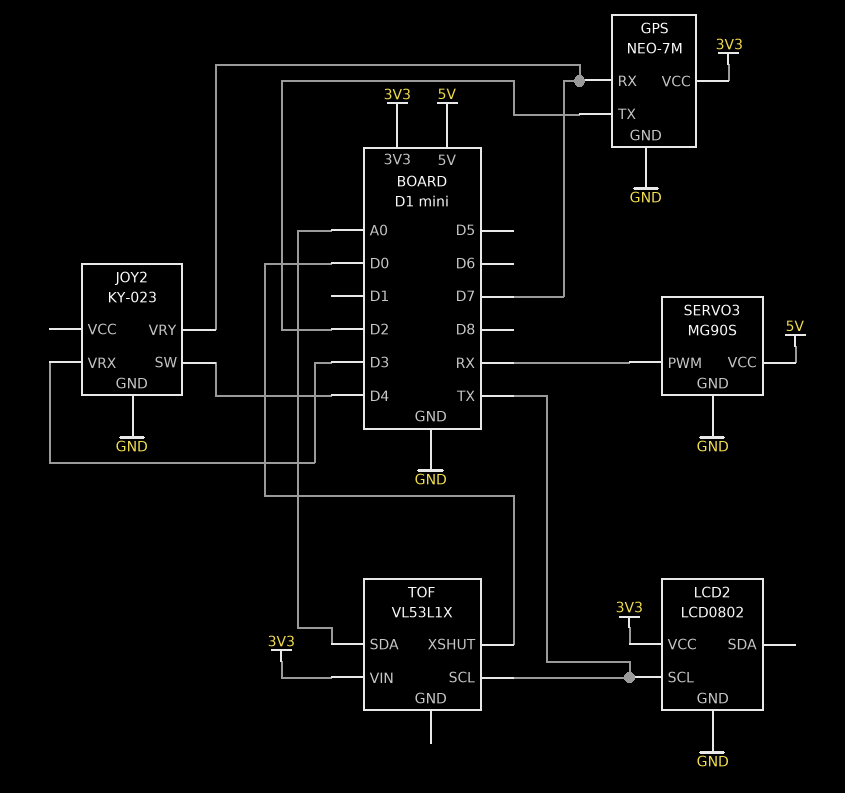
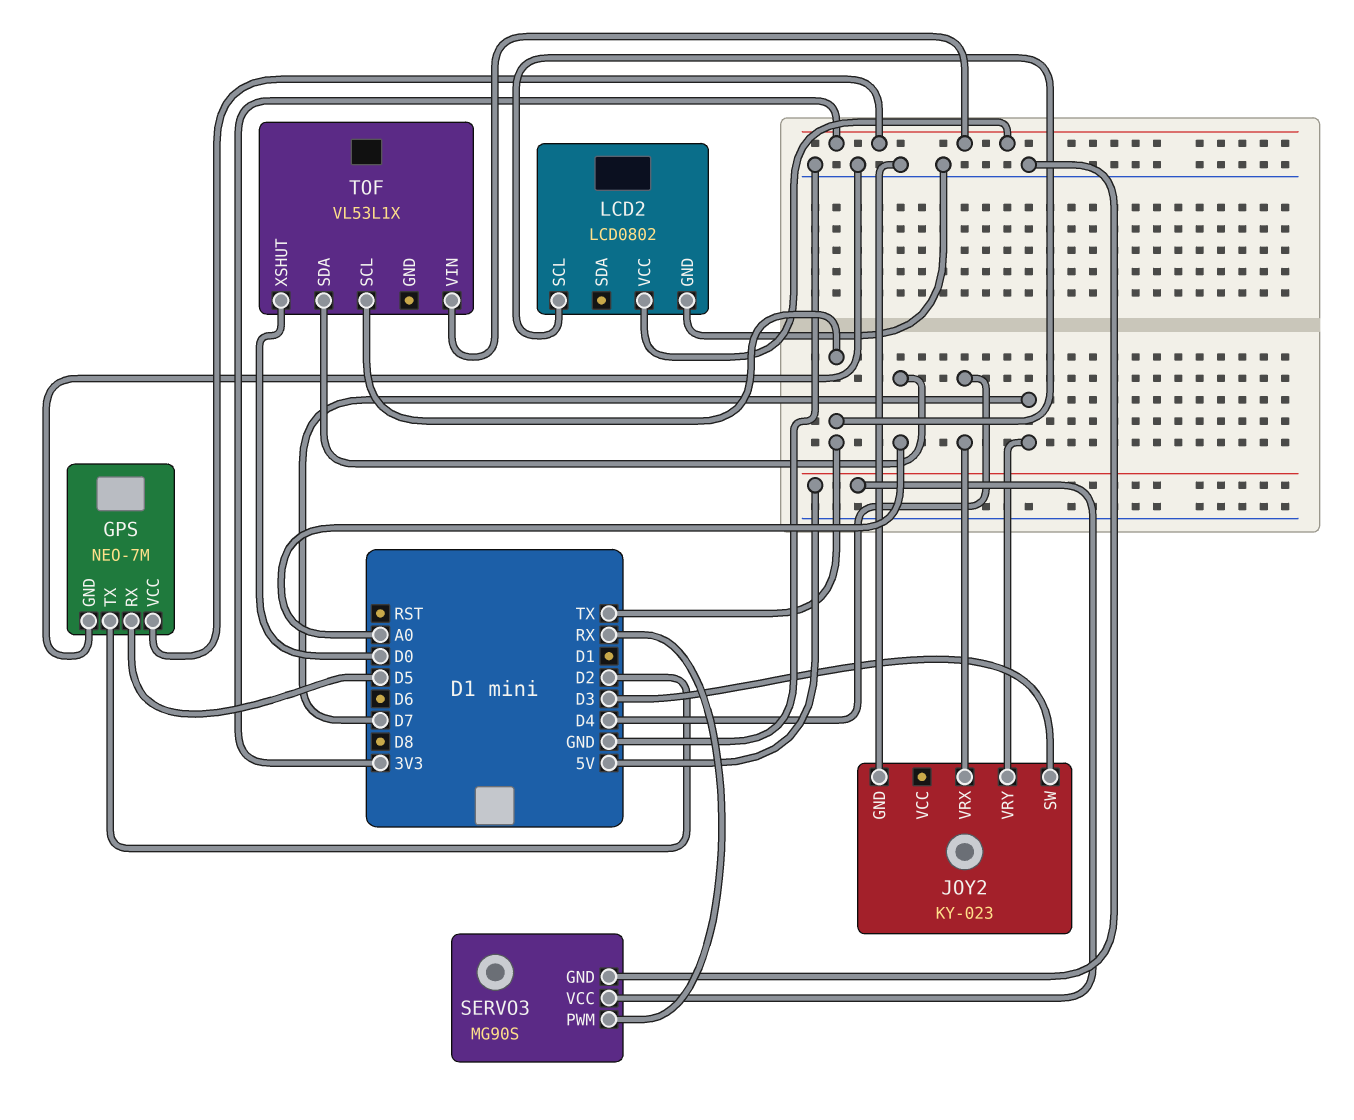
GPS pin RX: D7 -> D5
JOY2 pin SW: D4 -> D3
JOY2 pin VRX: D3 -> D4

